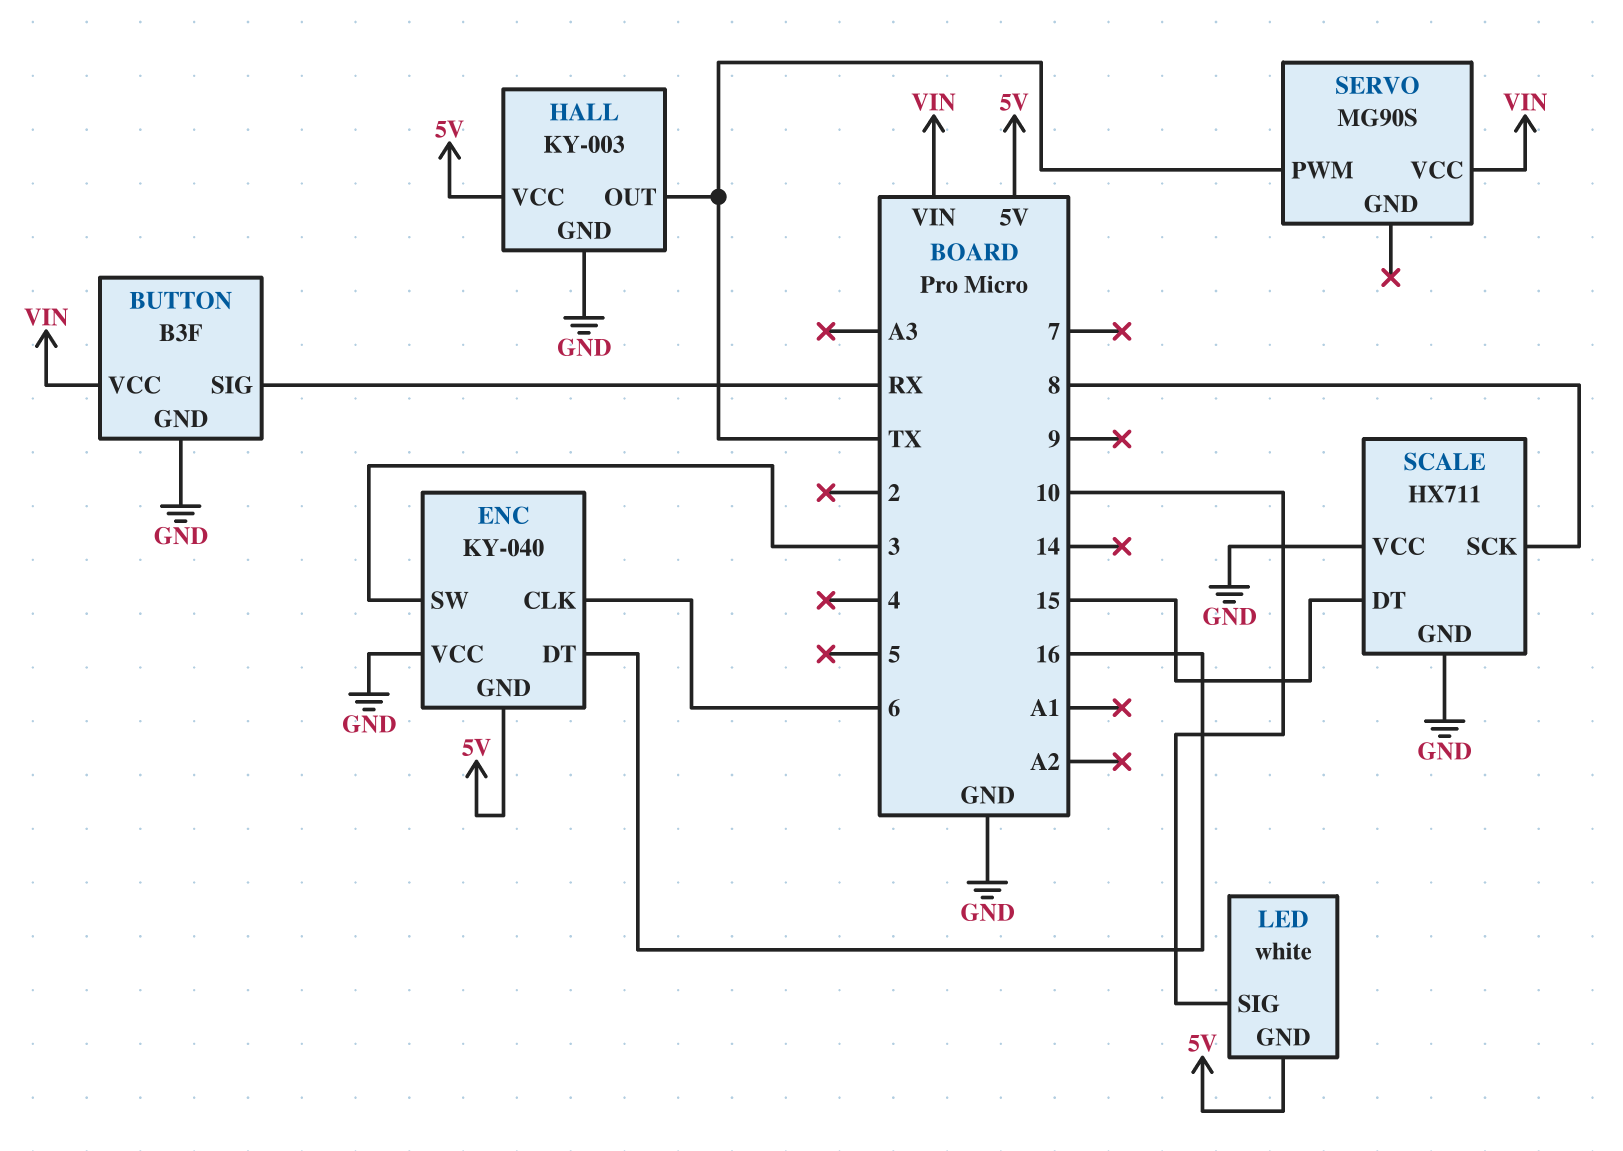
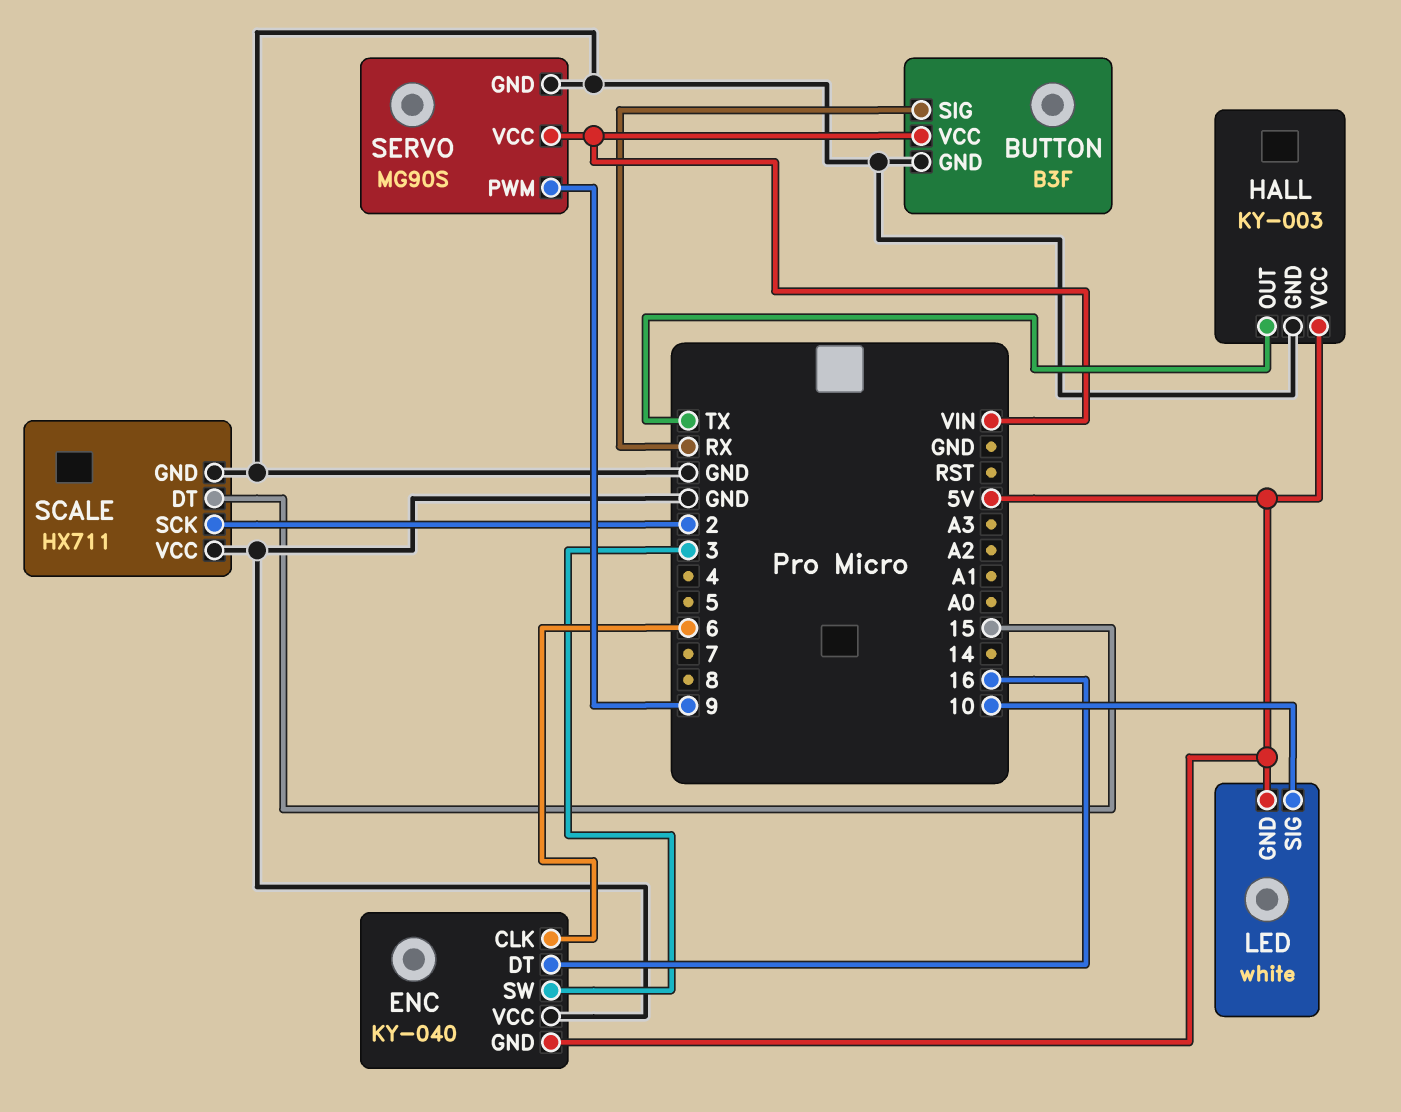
SCALE pin SCK: 8 -> 2
SERVO pin GND: none -> GND
SERVO pin PWM: TX -> 9

